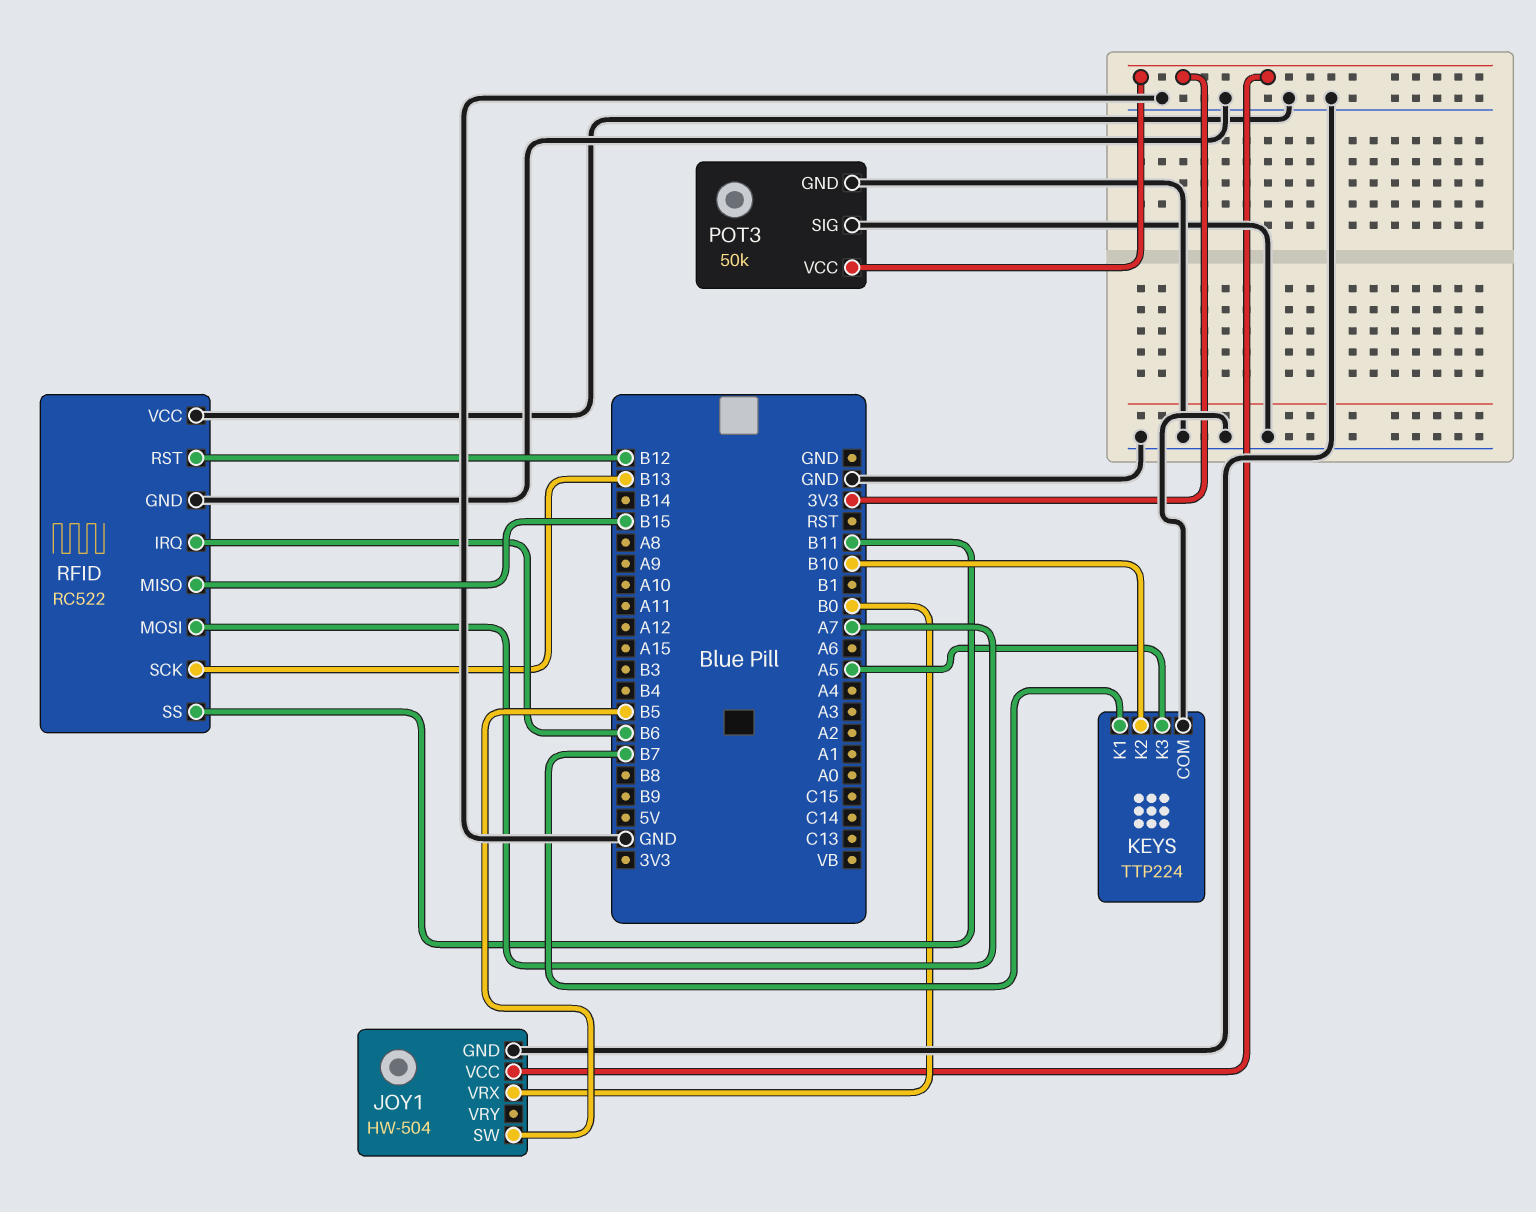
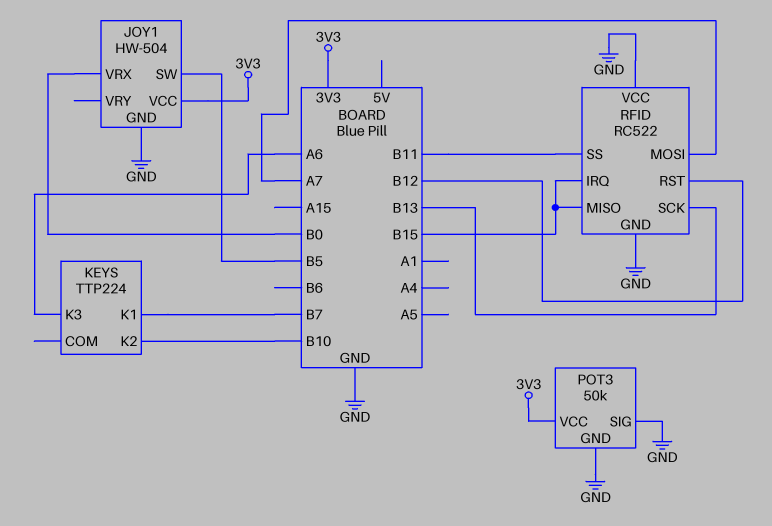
KEYS pin COM: GND -> none
KEYS pin K3: A5 -> A6
RFID pin IRQ: B6 -> B15

